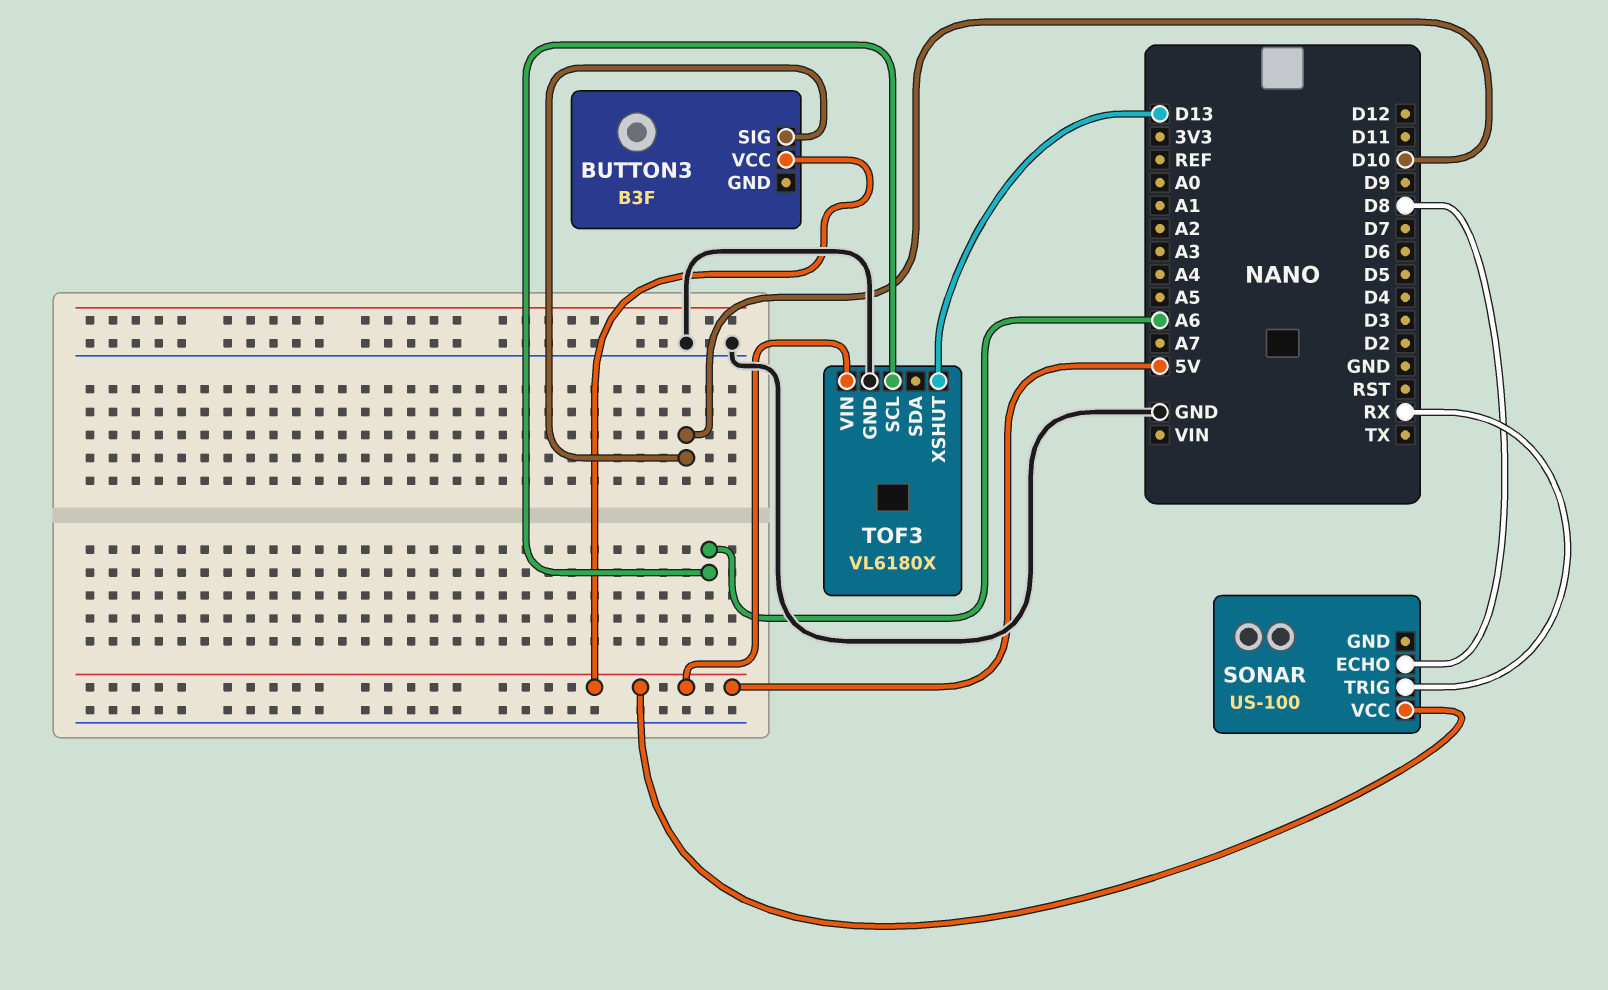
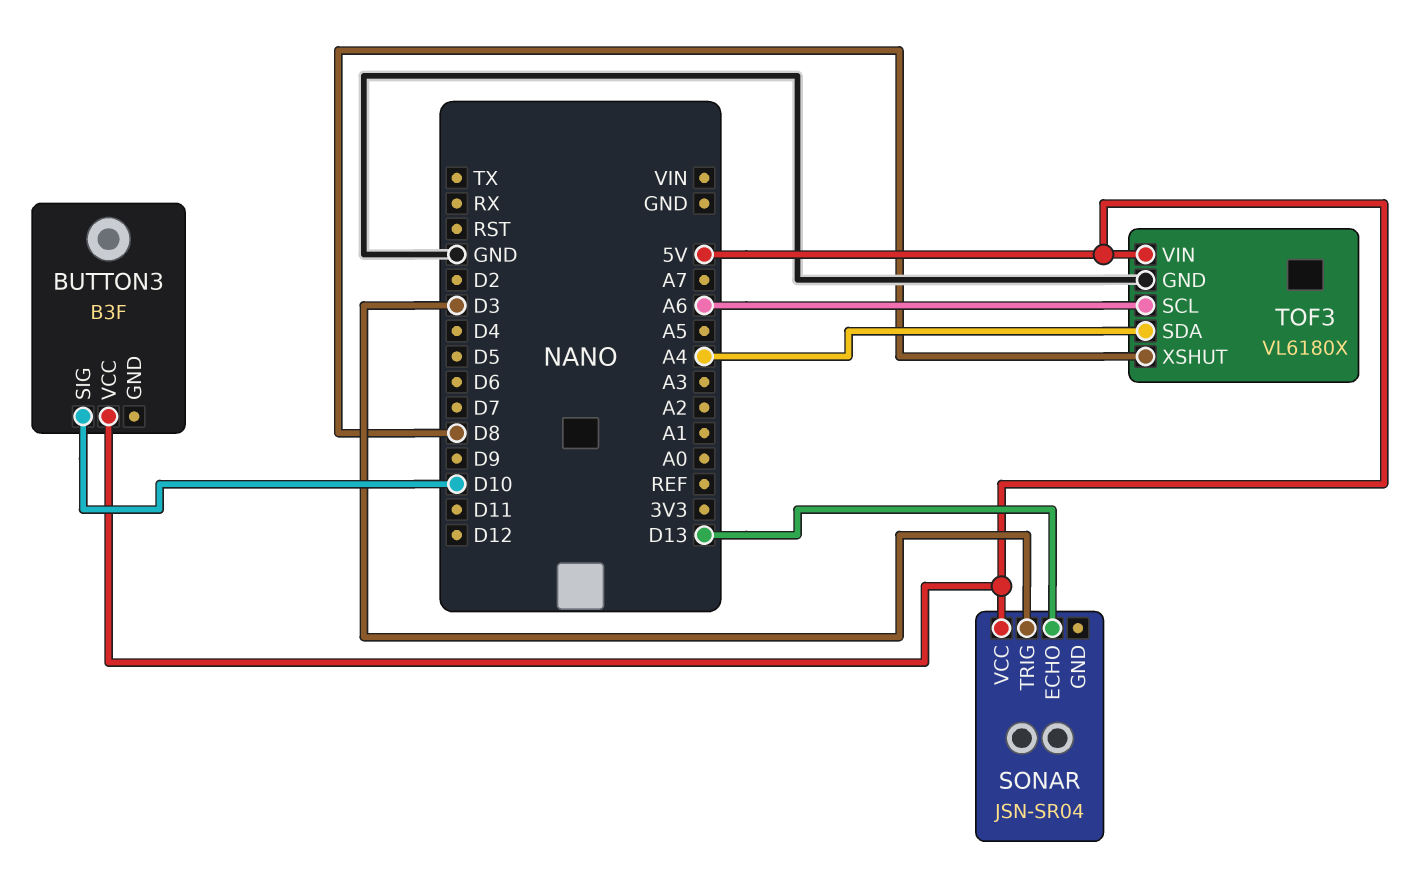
SONAR: US-100 -> JSN-SR04
SONAR pin ECHO: D8 -> D13
SONAR pin TRIG: RX -> D3
TOF3 pin SDA: none -> A4
TOF3 pin XSHUT: D13 -> D8

